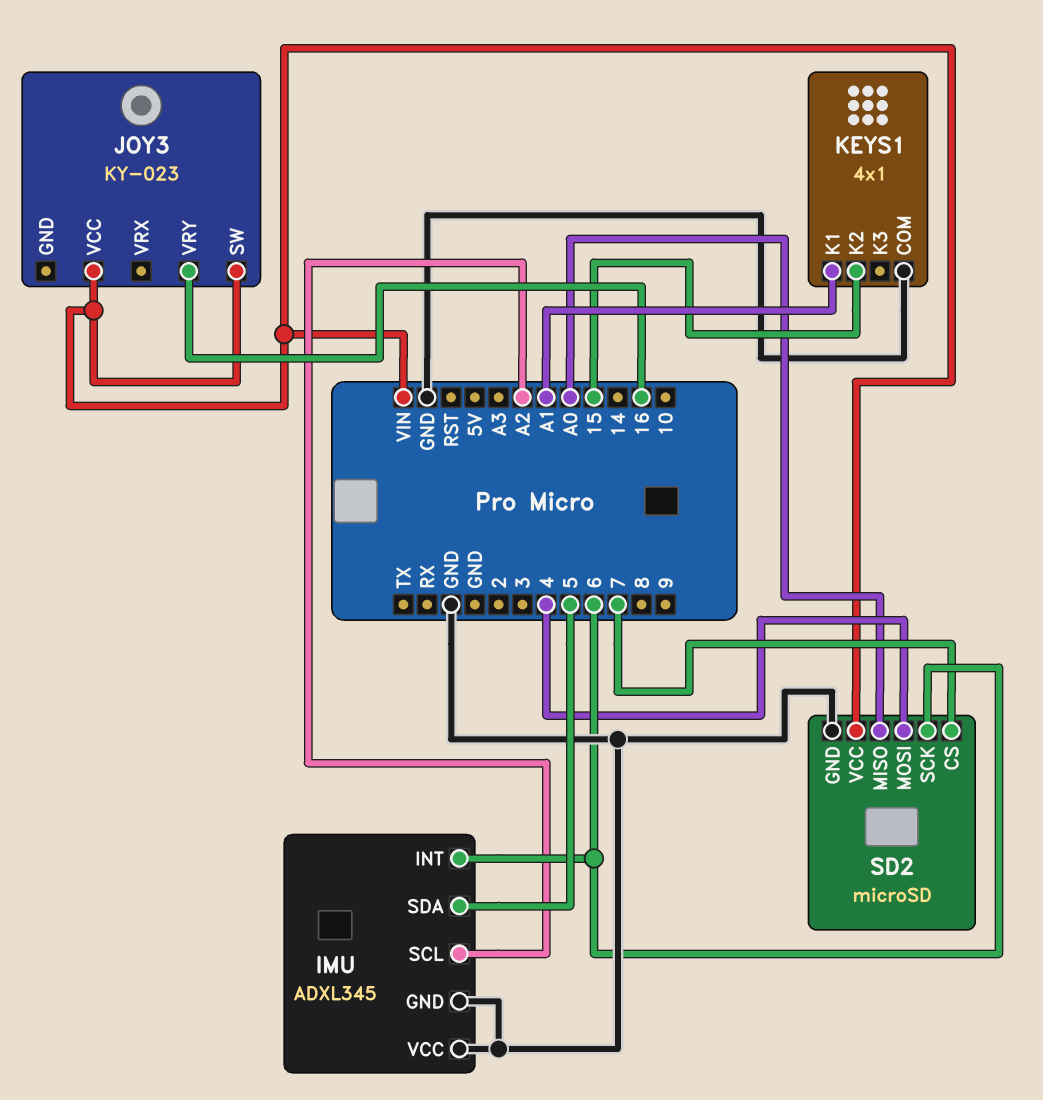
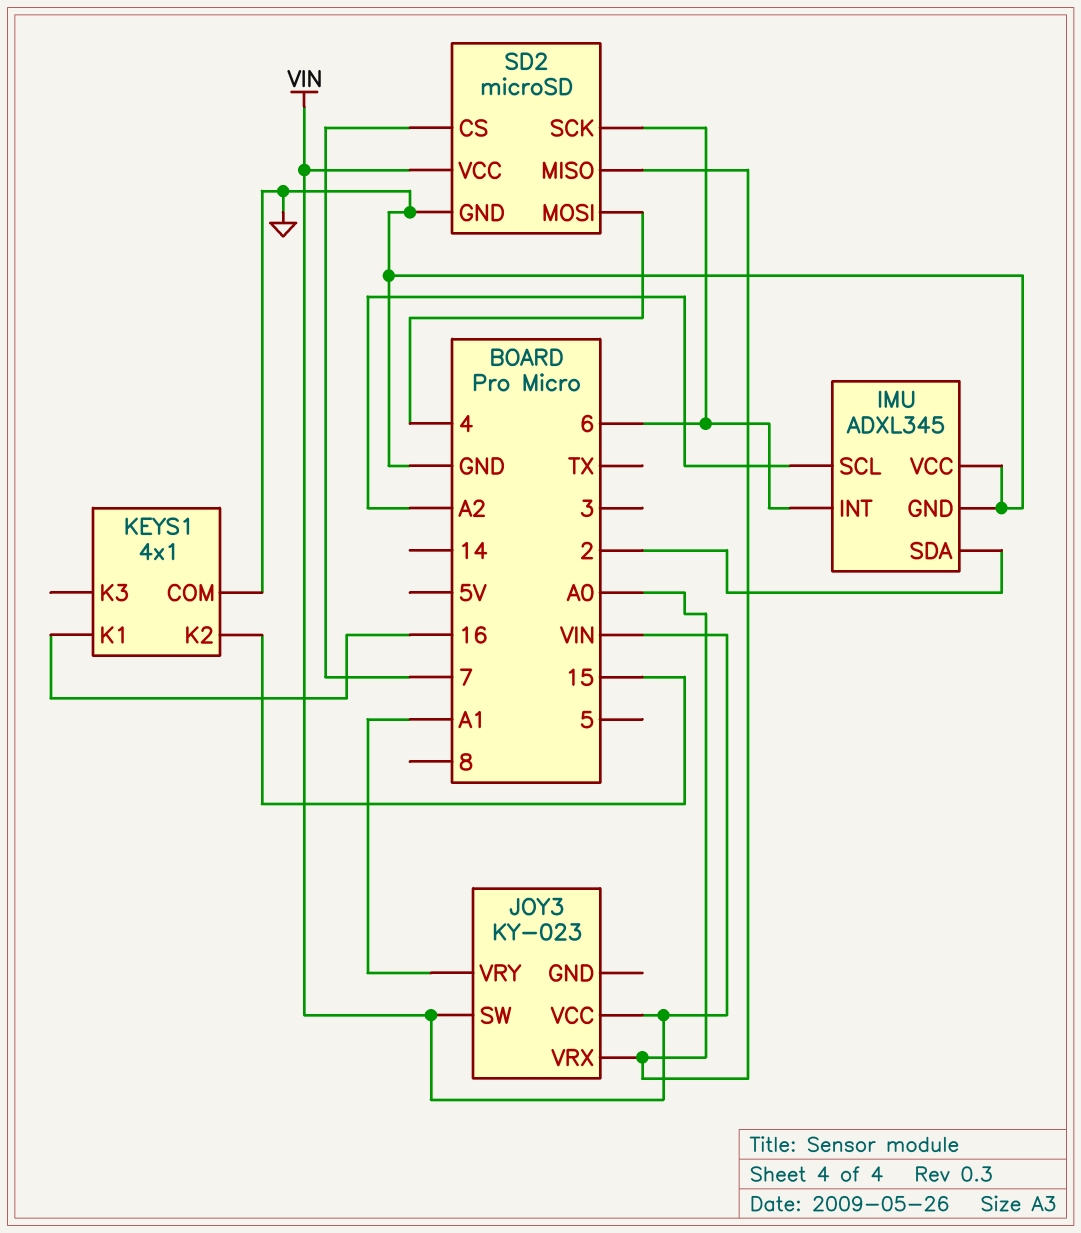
IMU pin SDA: 5 -> 2
JOY3 pin VRX: none -> A0
JOY3 pin VRY: 16 -> A1
KEYS1 pin K1: A1 -> 16

